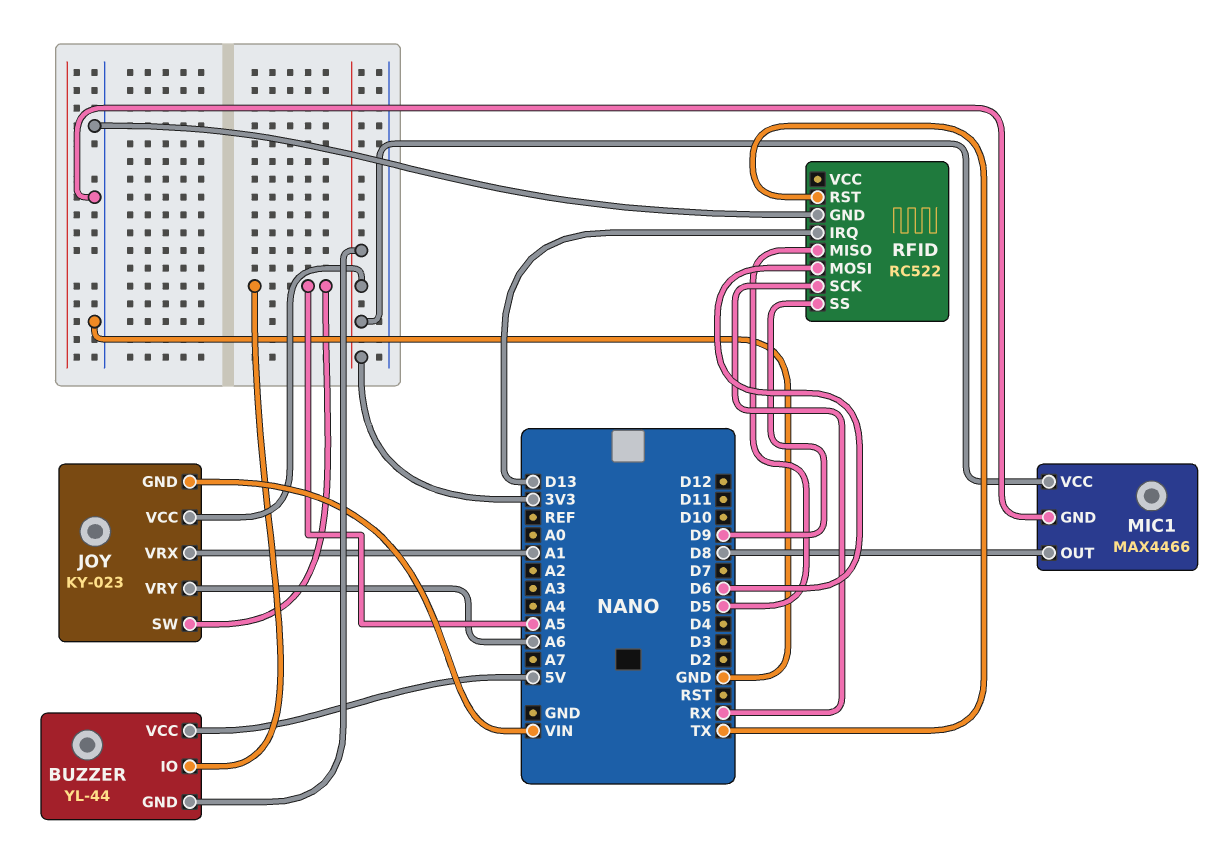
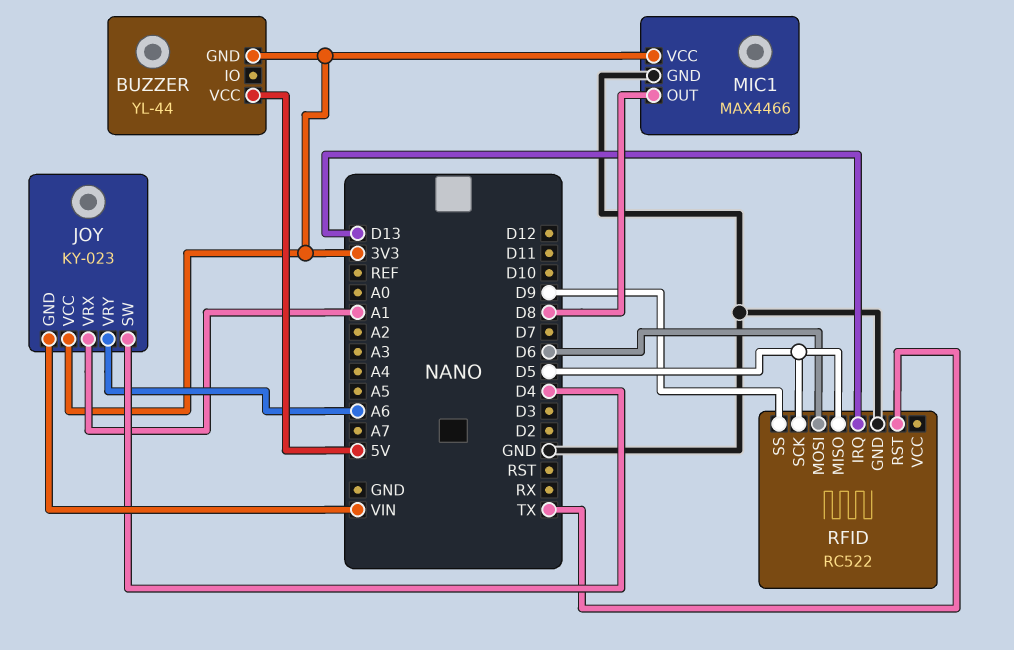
BUZZER pin IO: A5 -> none
JOY pin SW: A5 -> D4
RFID pin SCK: RX -> D5

